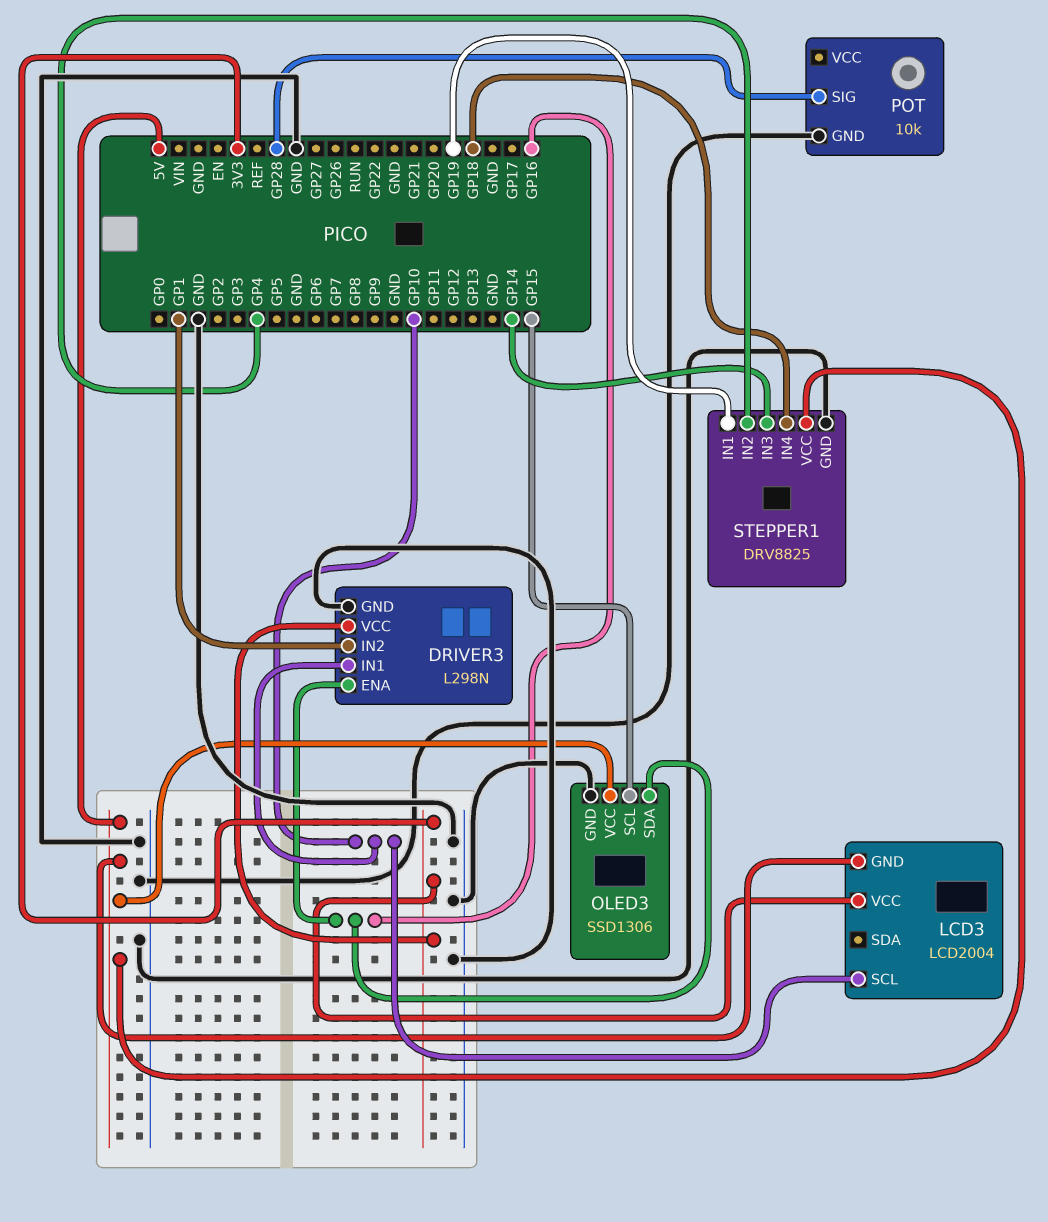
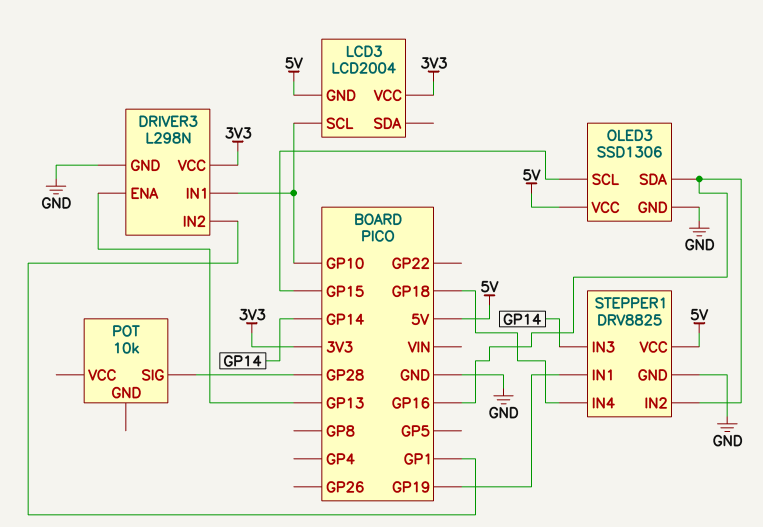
DRIVER3 pin ENA: GP16 -> GP13
POT pin GND: GND -> none
STEPPER1 pin IN2: GP4 -> GP16

